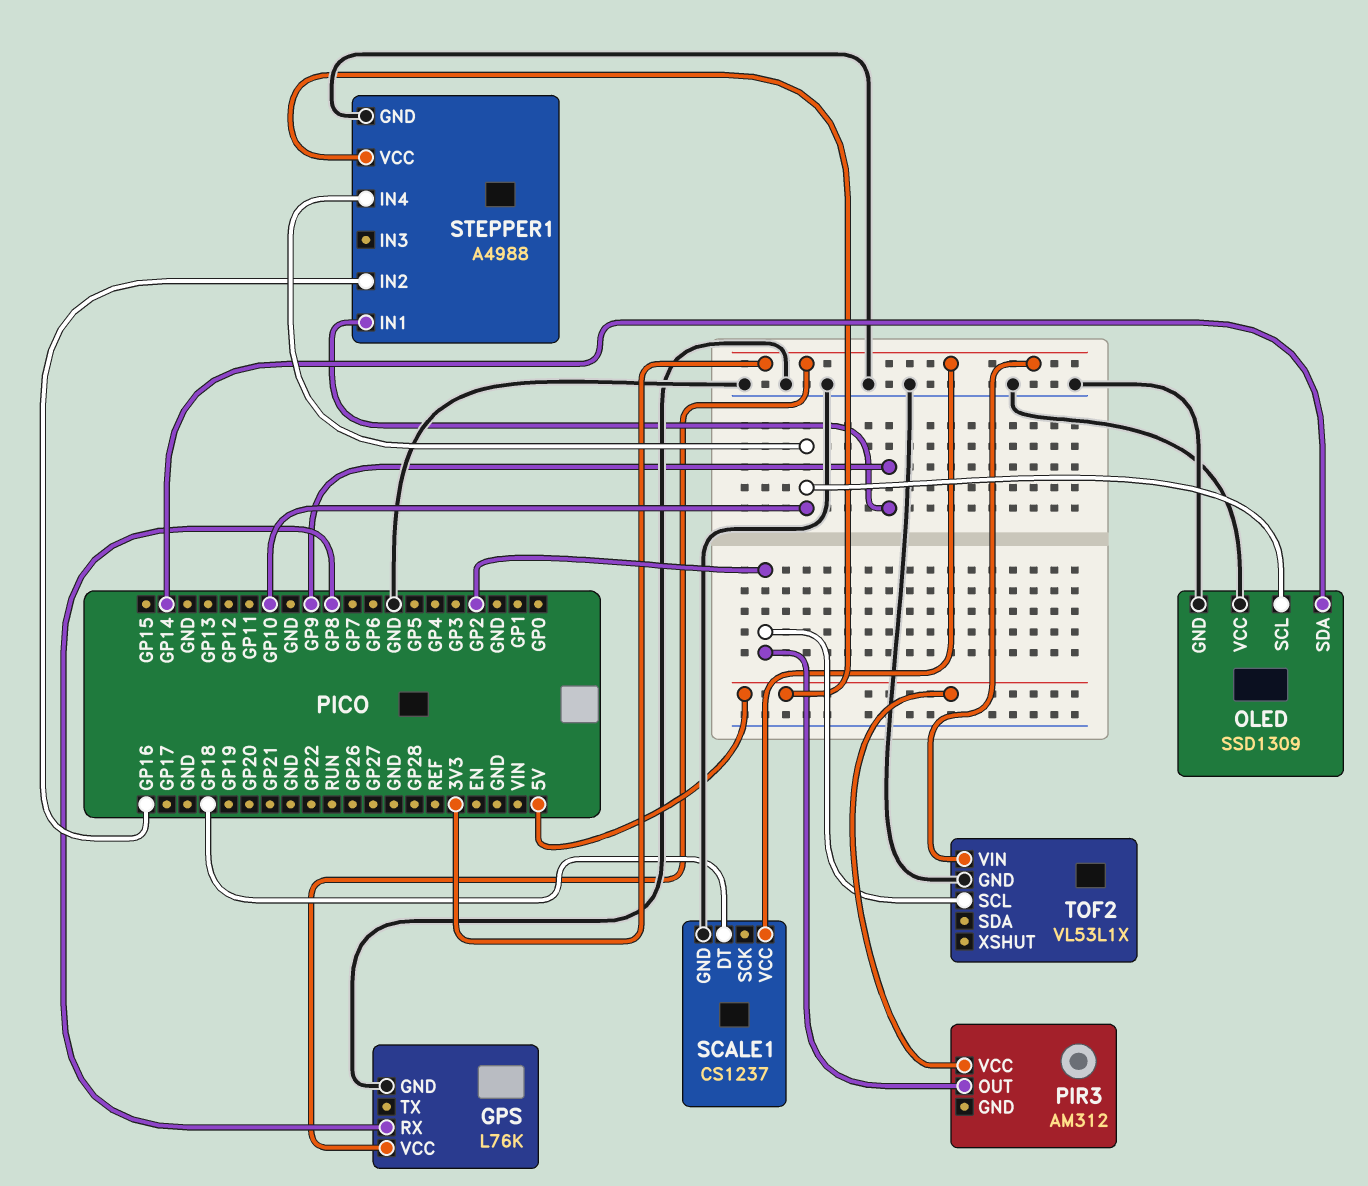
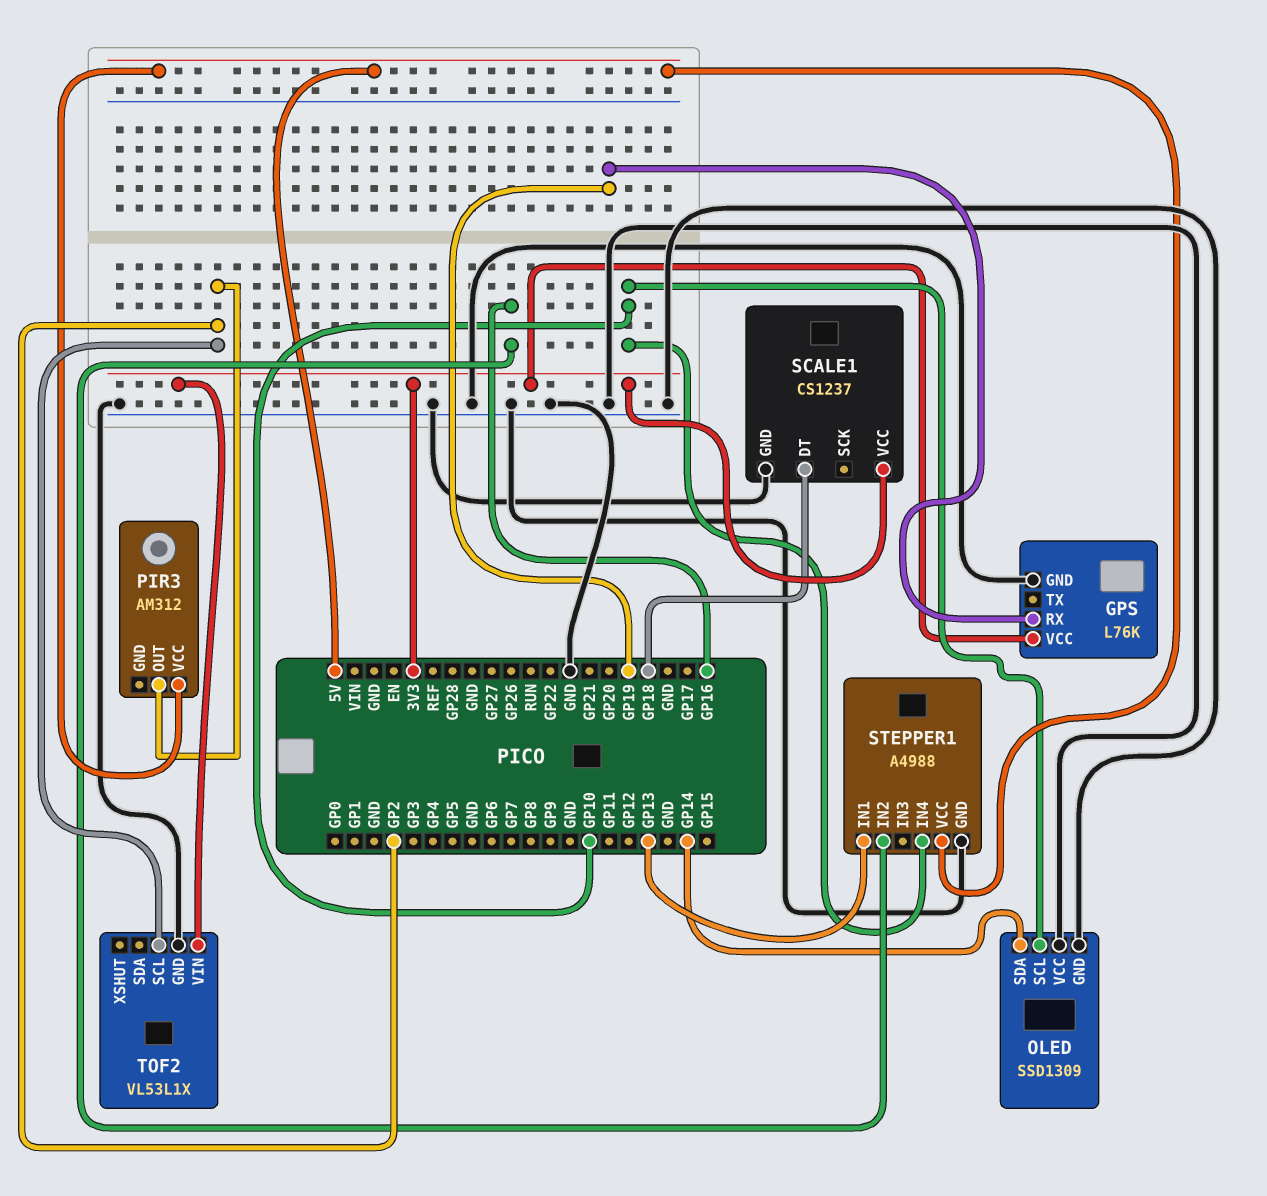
GPS pin RX: GP8 -> GP19
STEPPER1 pin IN1: GP9 -> GP13

